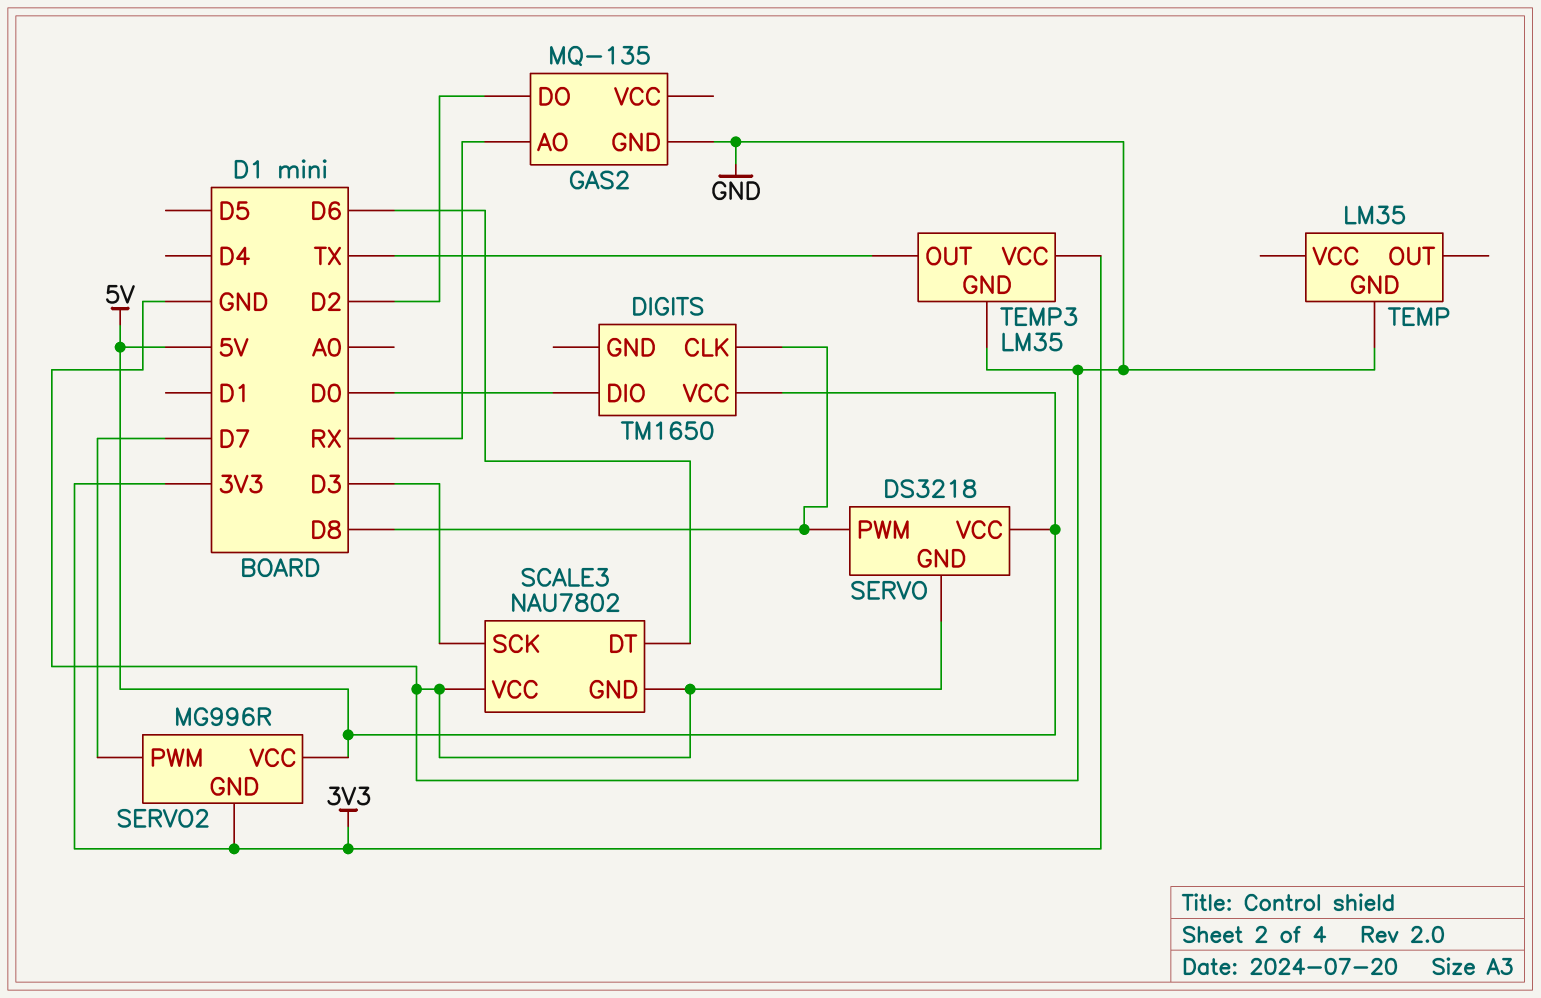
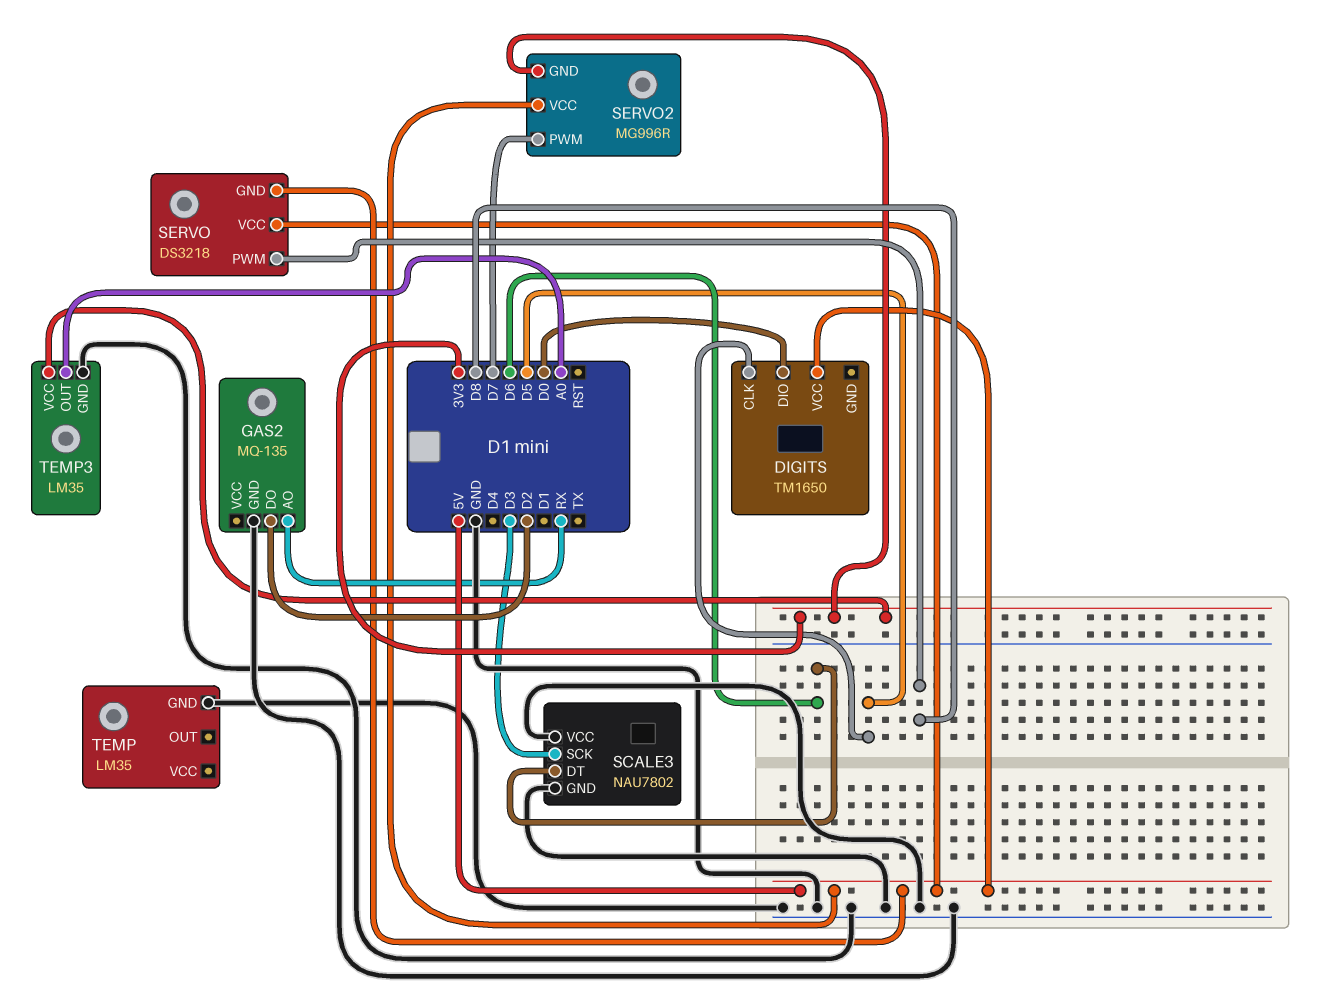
DIGITS pin CLK: D8 -> D5
SERVO pin GND: GND -> 5V
TEMP3 pin OUT: TX -> A0

